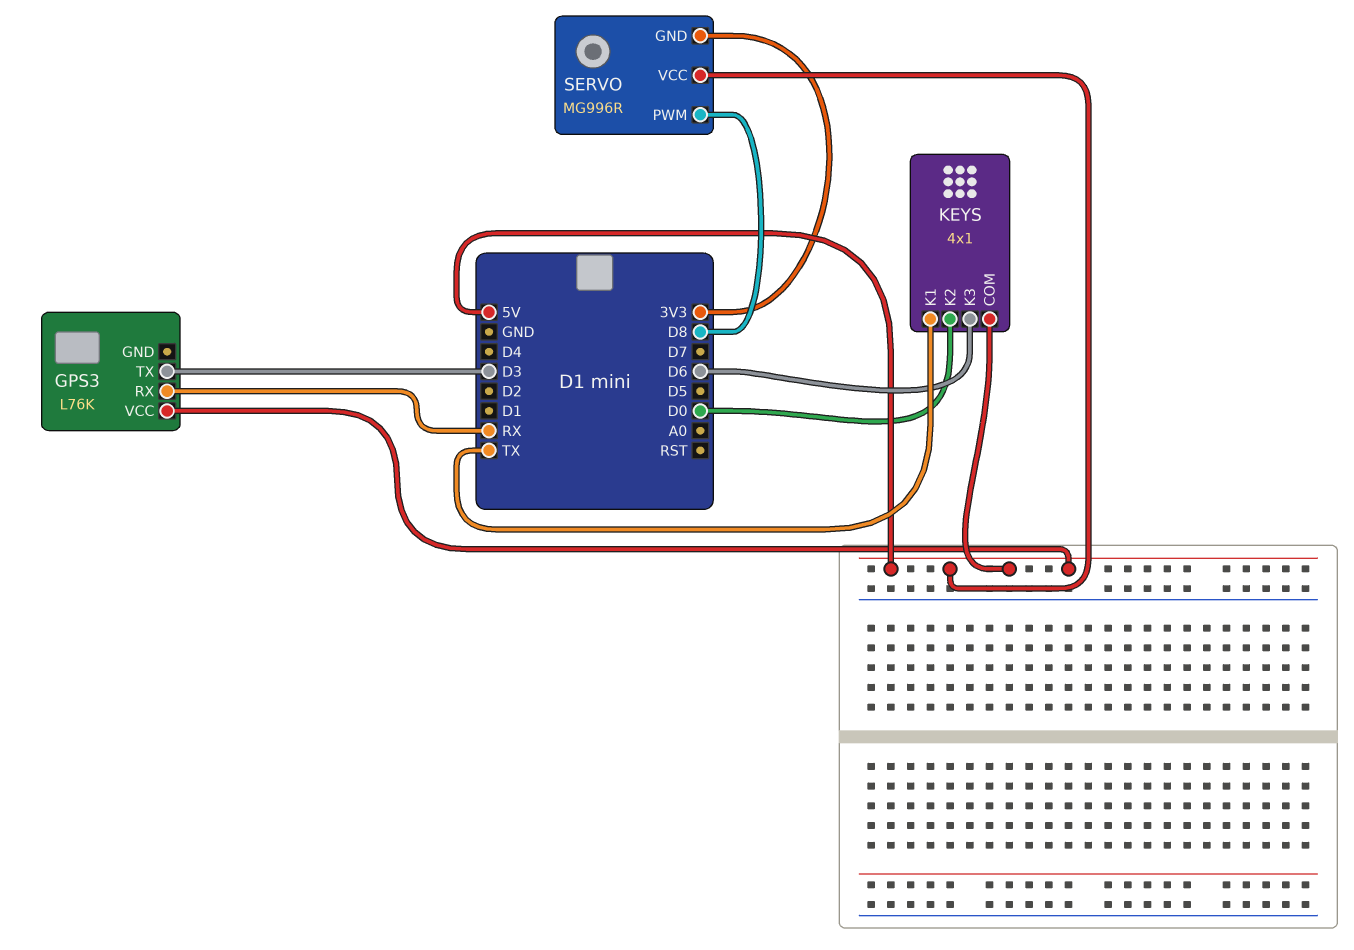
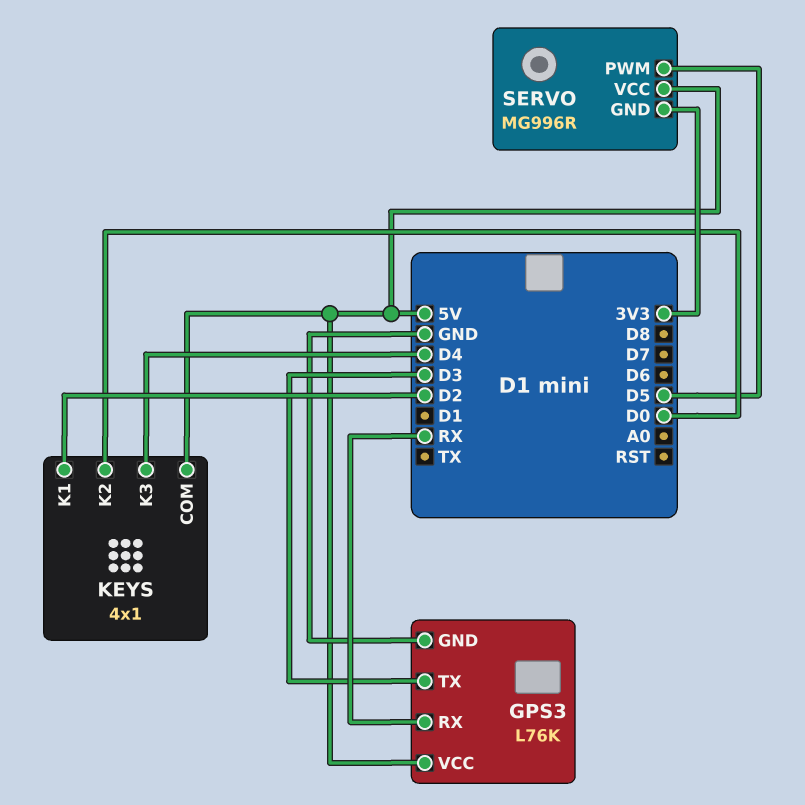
GPS3 pin GND: none -> GND
KEYS pin K1: TX -> D2
KEYS pin K3: D6 -> D4
SERVO pin PWM: D8 -> D5

